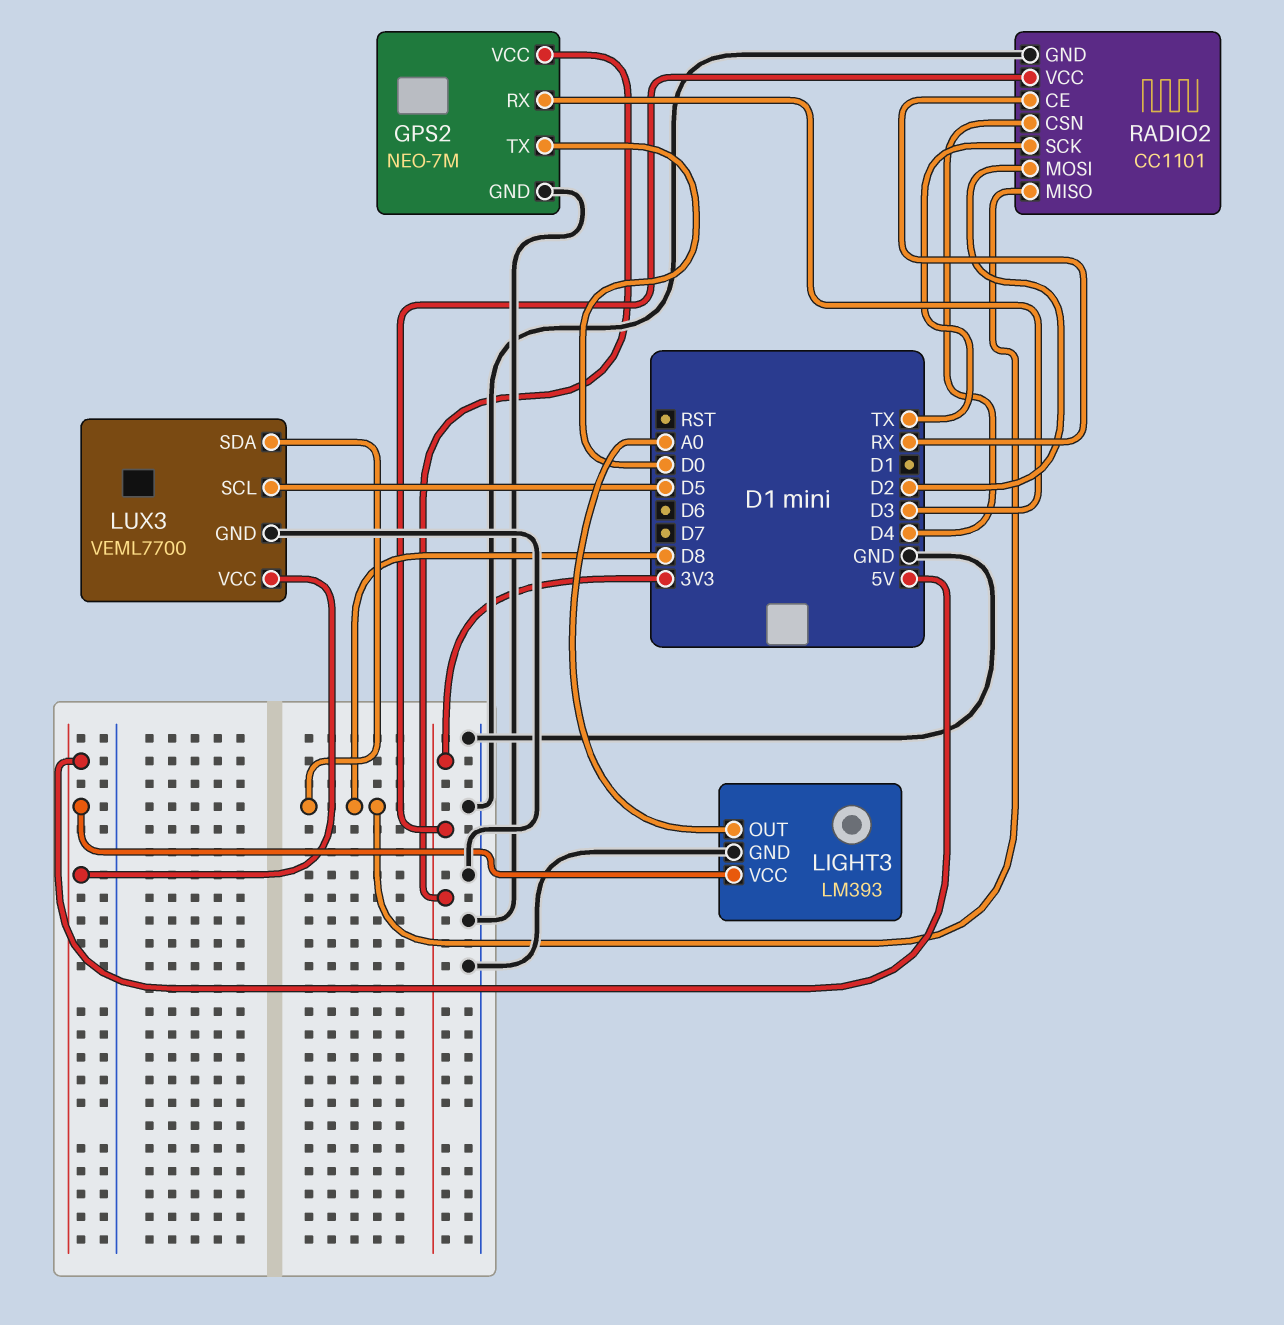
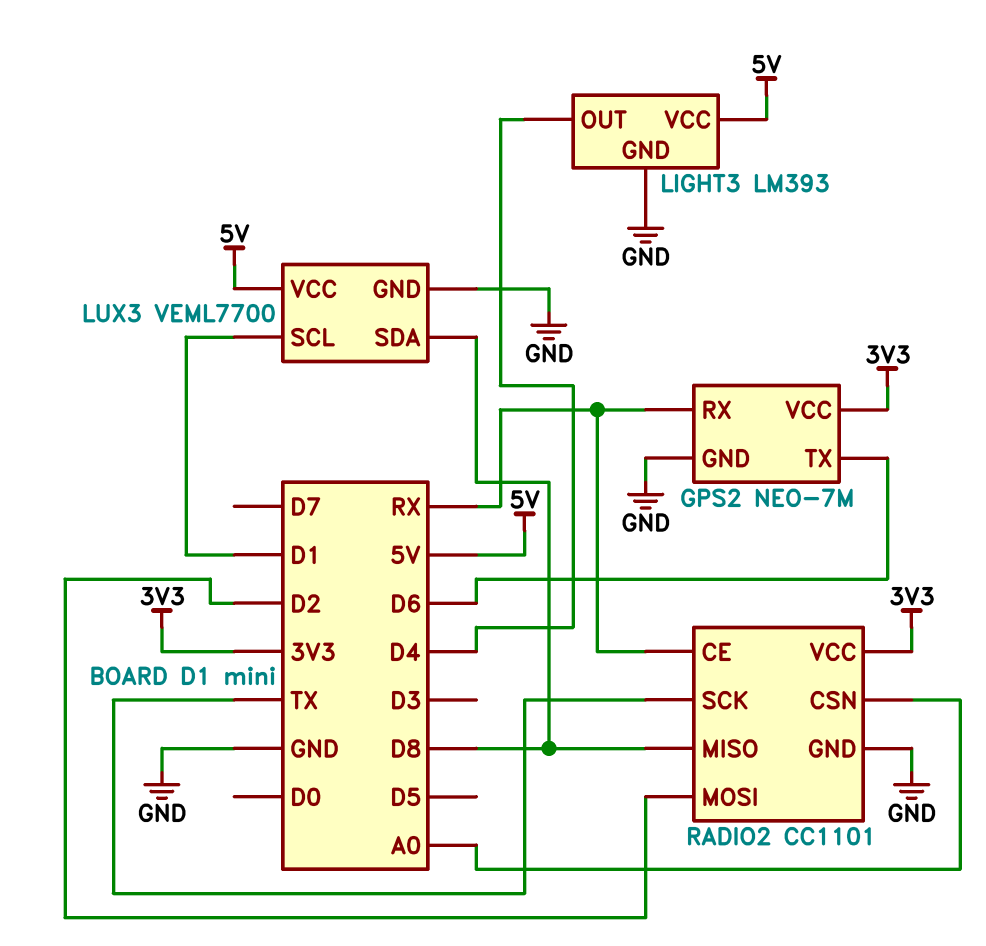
GPS2 pin RX: D3 -> RX
GPS2 pin TX: D0 -> D6
LIGHT3 pin OUT: A0 -> D4
LUX3 pin SCL: D5 -> D1
RADIO2 pin CSN: D4 -> A0

